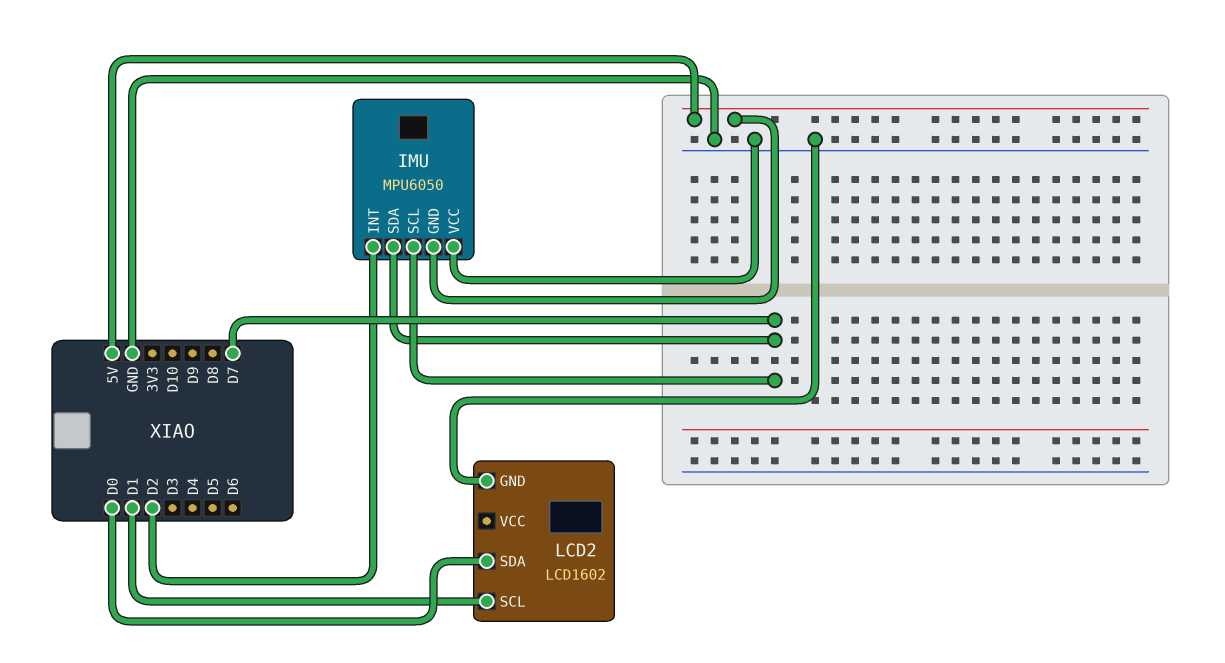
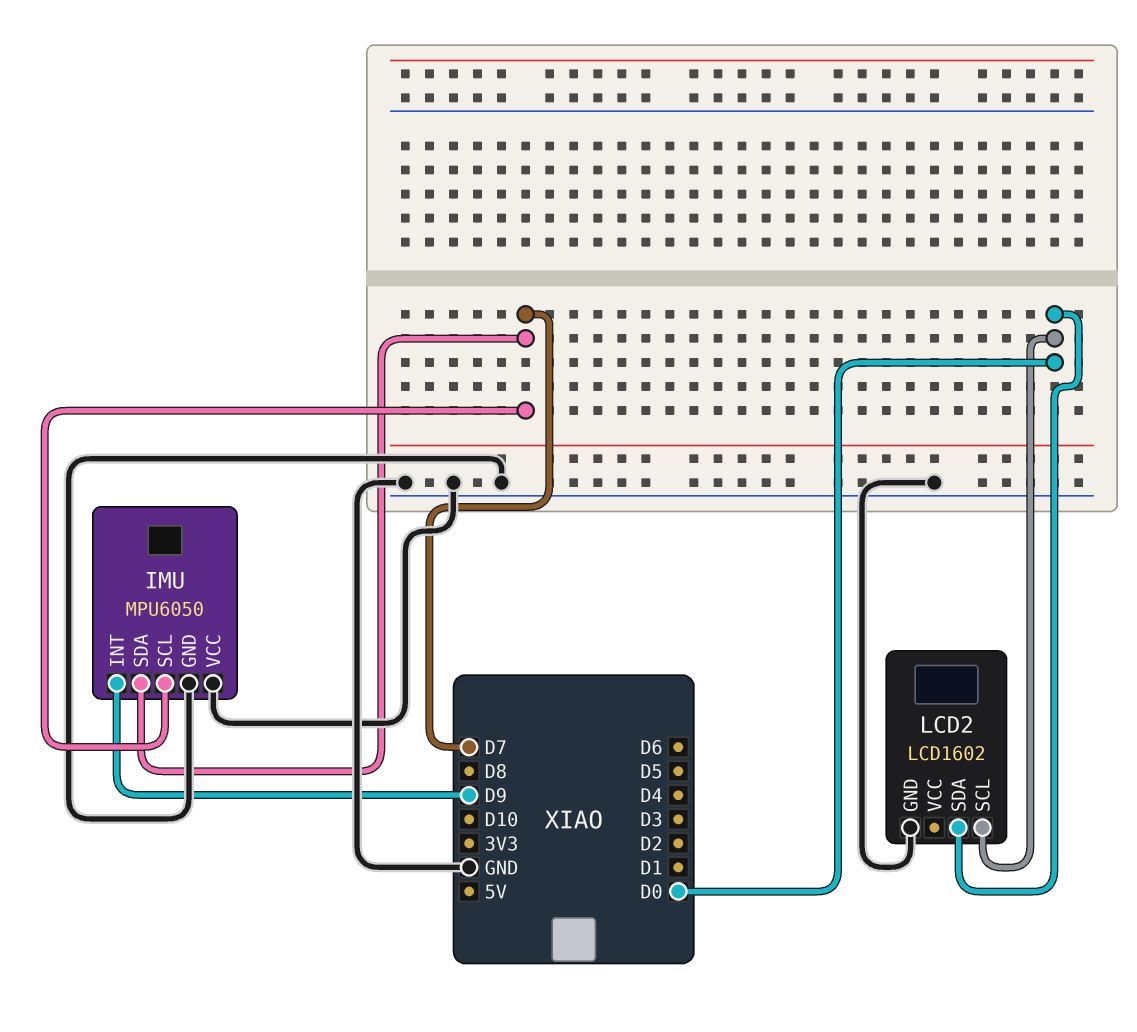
IMU pin GND: 5V -> GND
IMU pin INT: D2 -> D9
LCD2 pin SCL: D1 -> D0

